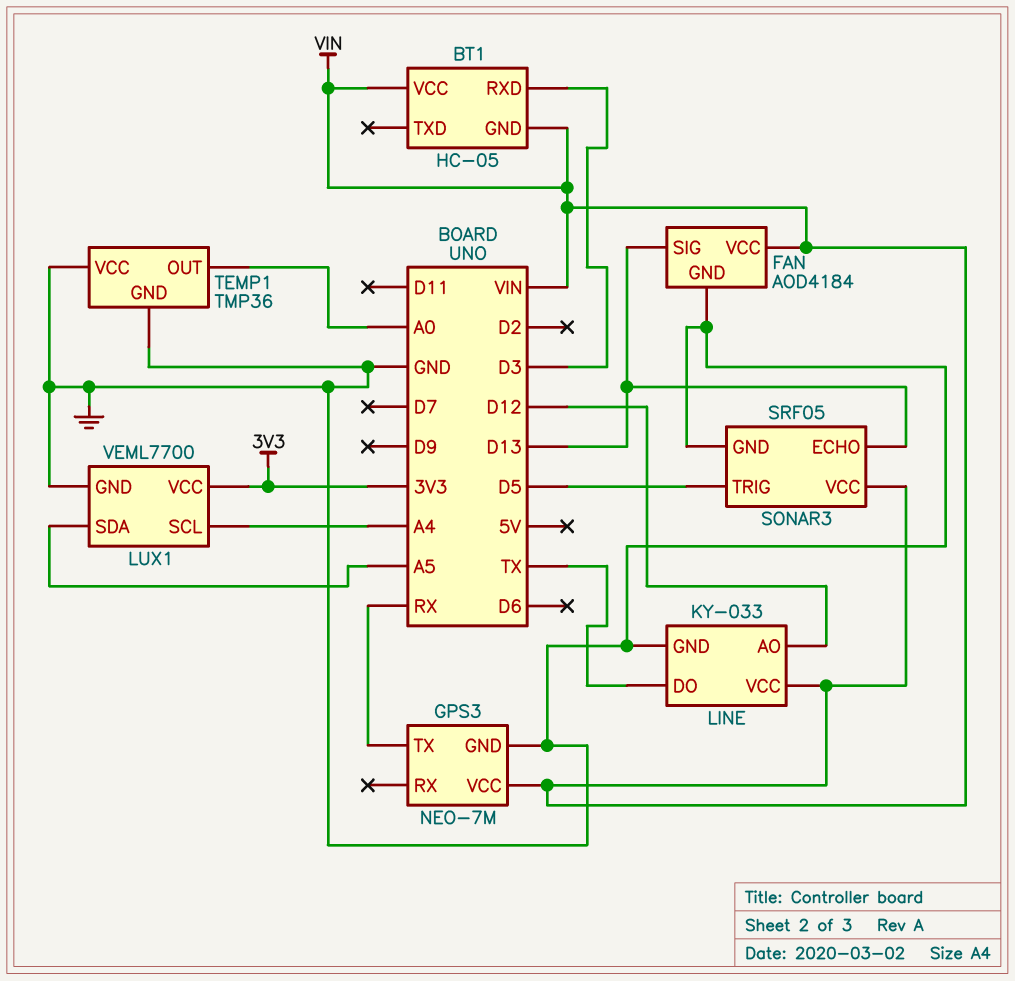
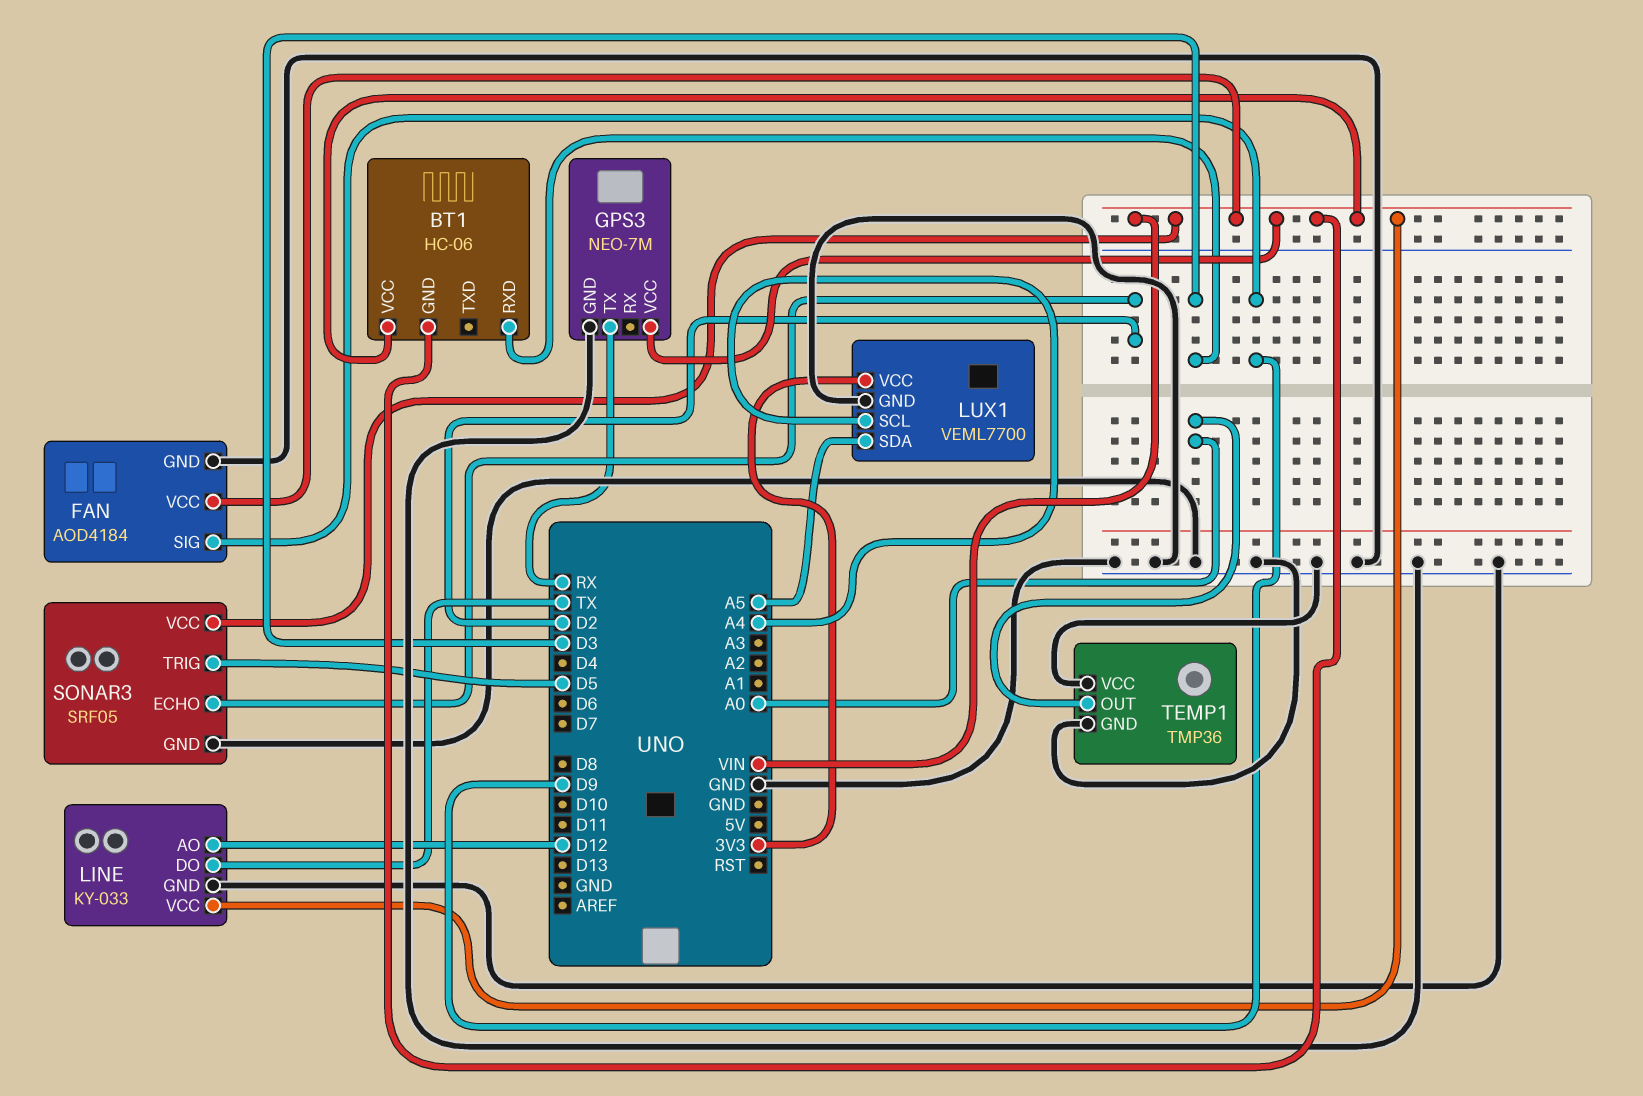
BT1: HC-05 -> HC-06
FAN pin SIG: D13 -> D9
SONAR3 pin ECHO: D13 -> D2

